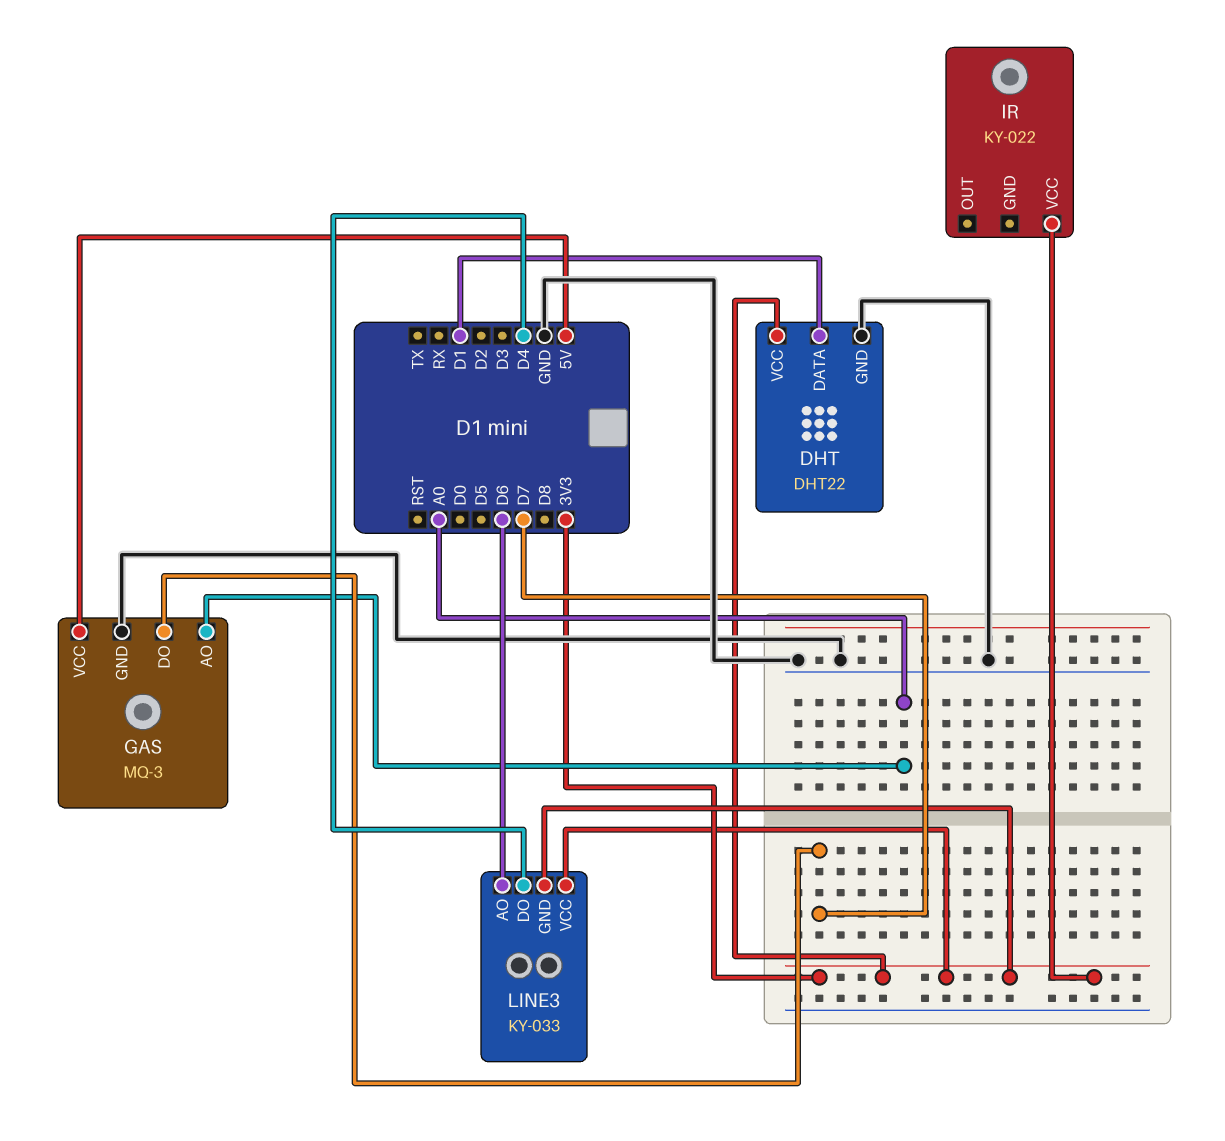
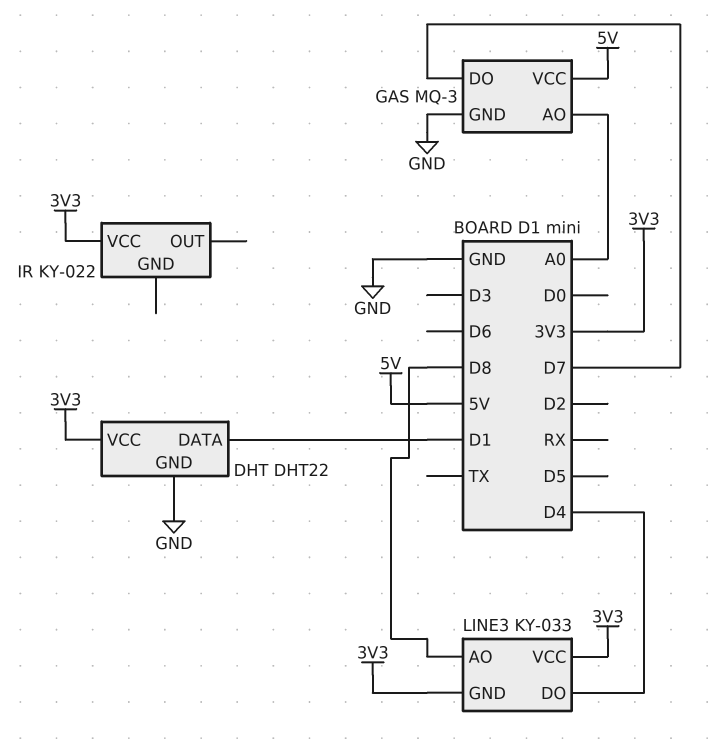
LINE3 pin AO: D6 -> D8

